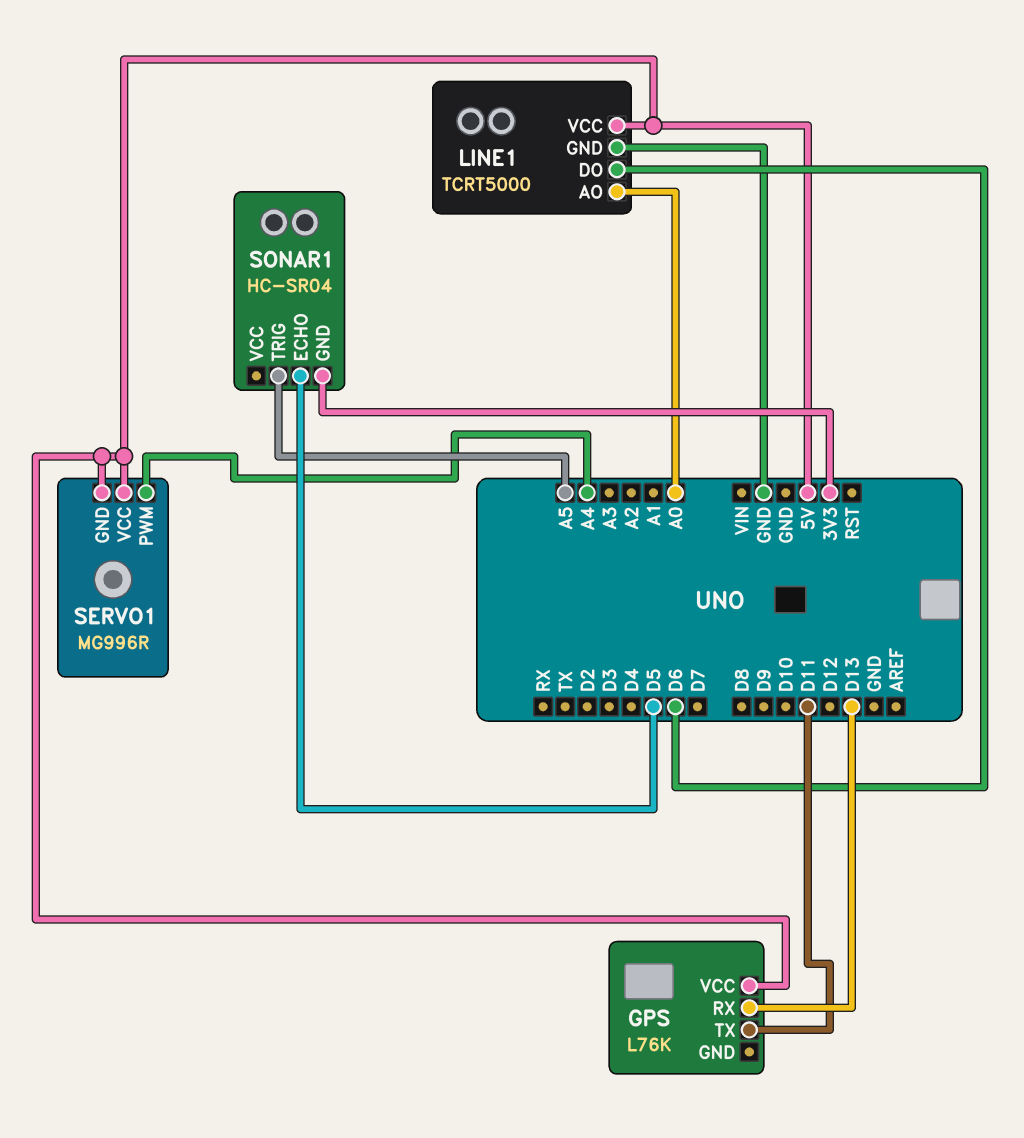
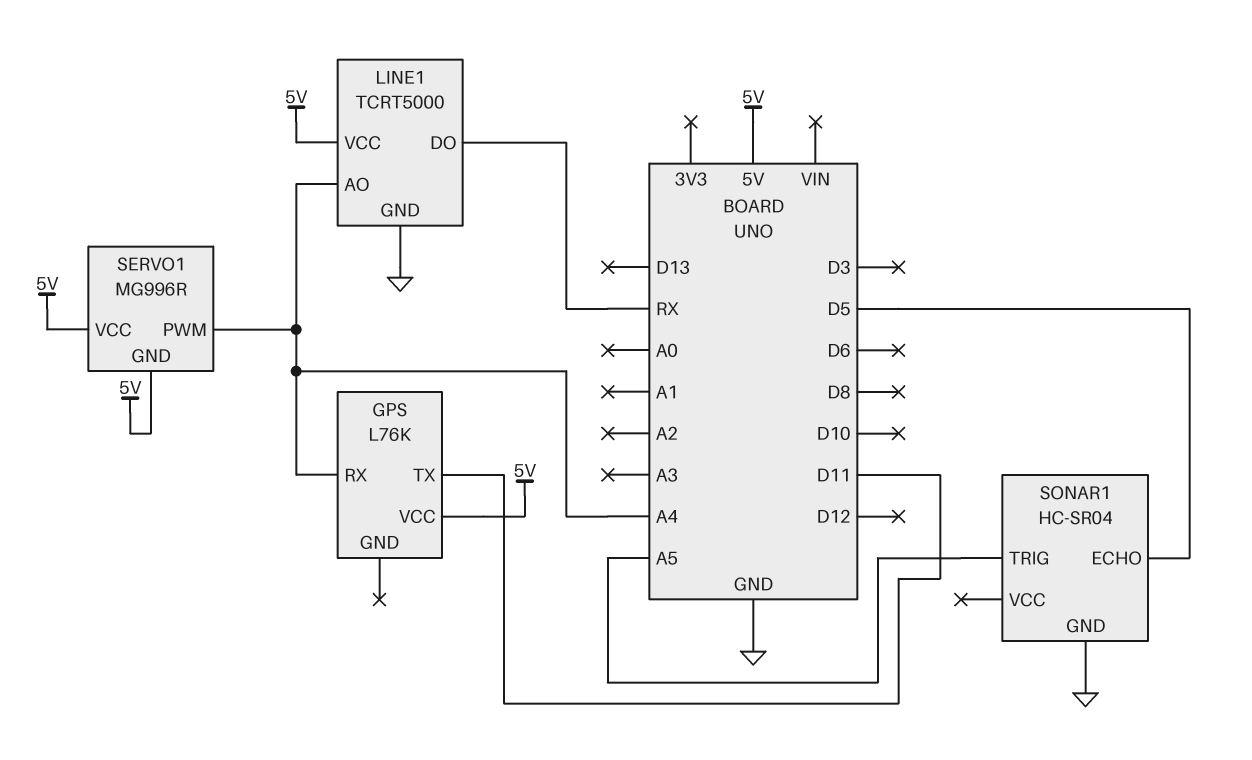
GPS pin RX: D13 -> A4
LINE1 pin AO: A0 -> A4
LINE1 pin DO: D6 -> RX
SONAR1 pin GND: 3V3 -> GND

